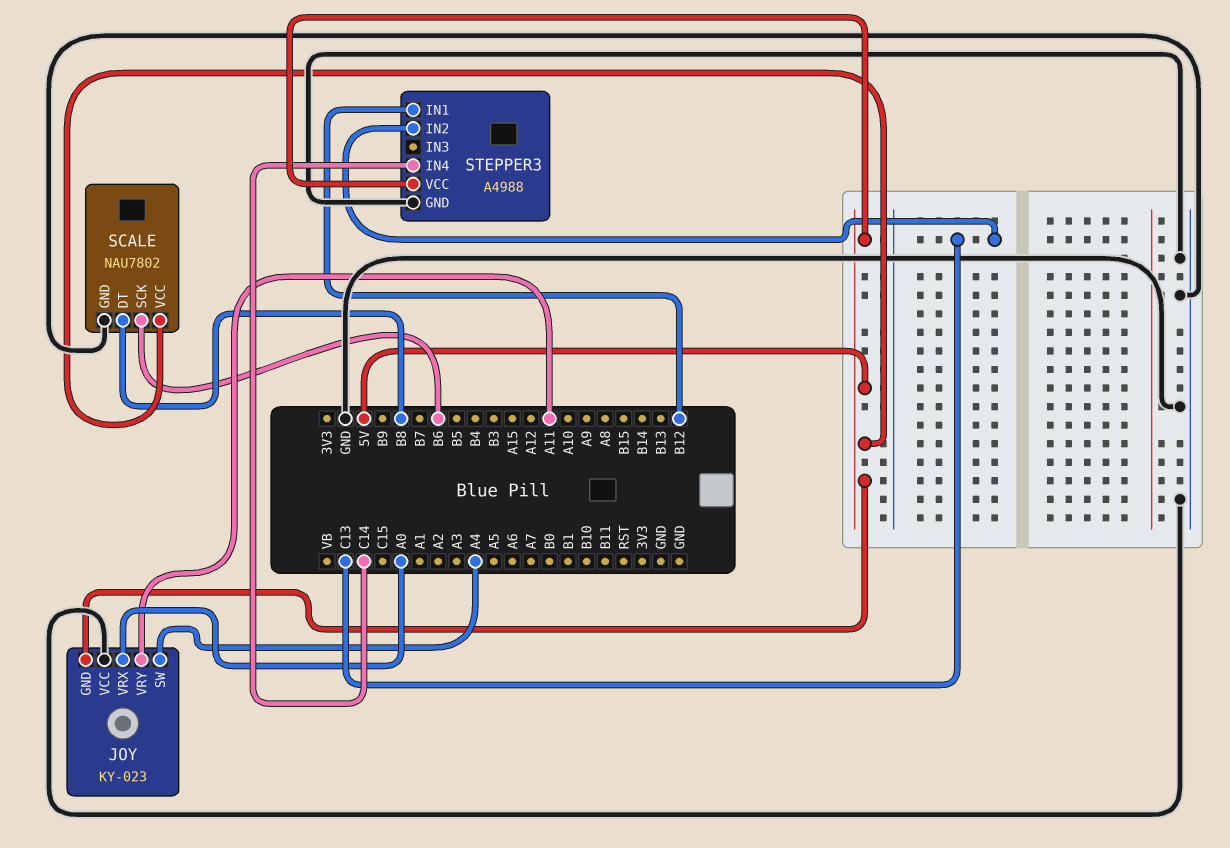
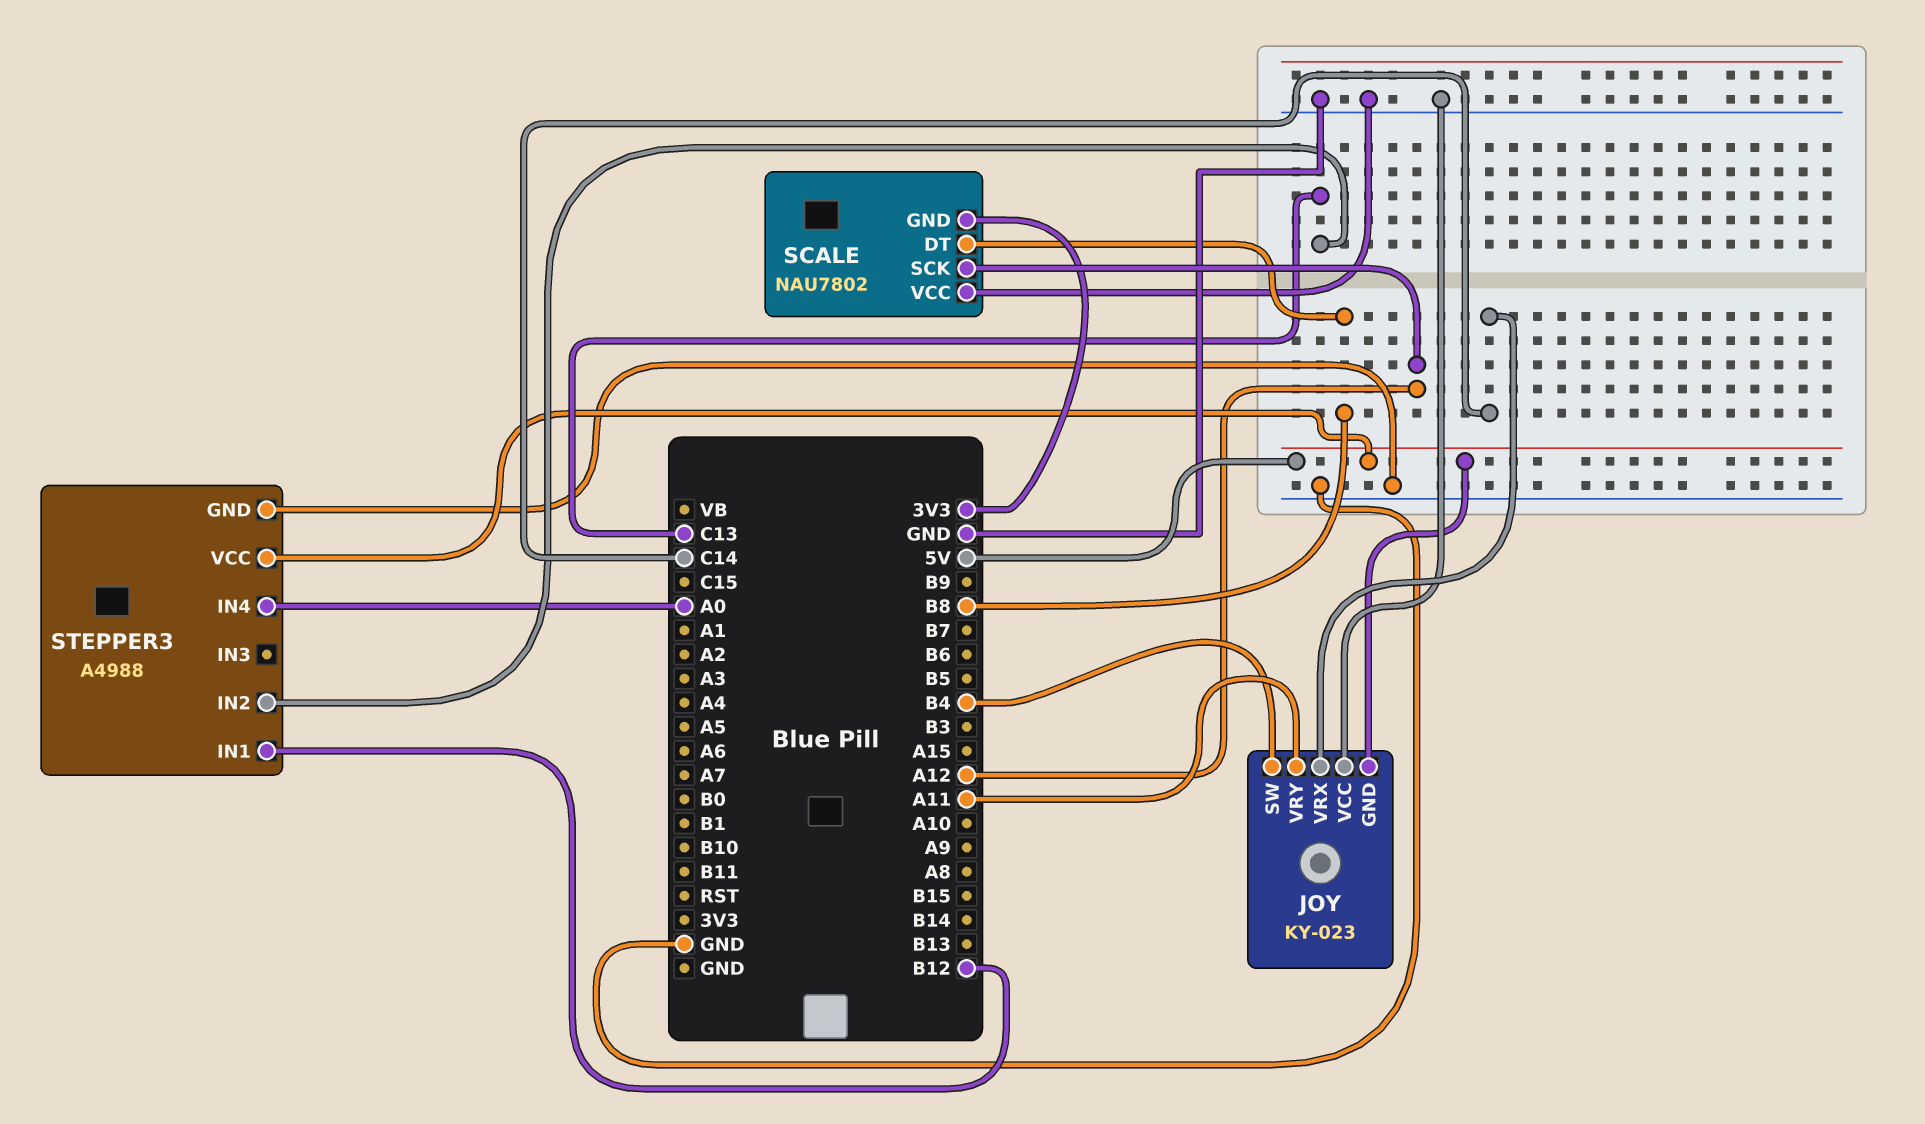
JOY pin SW: A4 -> B4
JOY pin VRX: A0 -> C14
SCALE pin GND: GND -> 3V3
SCALE pin SCK: B6 -> A12
SCALE pin VCC: 5V -> GND
STEPPER3 pin IN4: C14 -> A0

